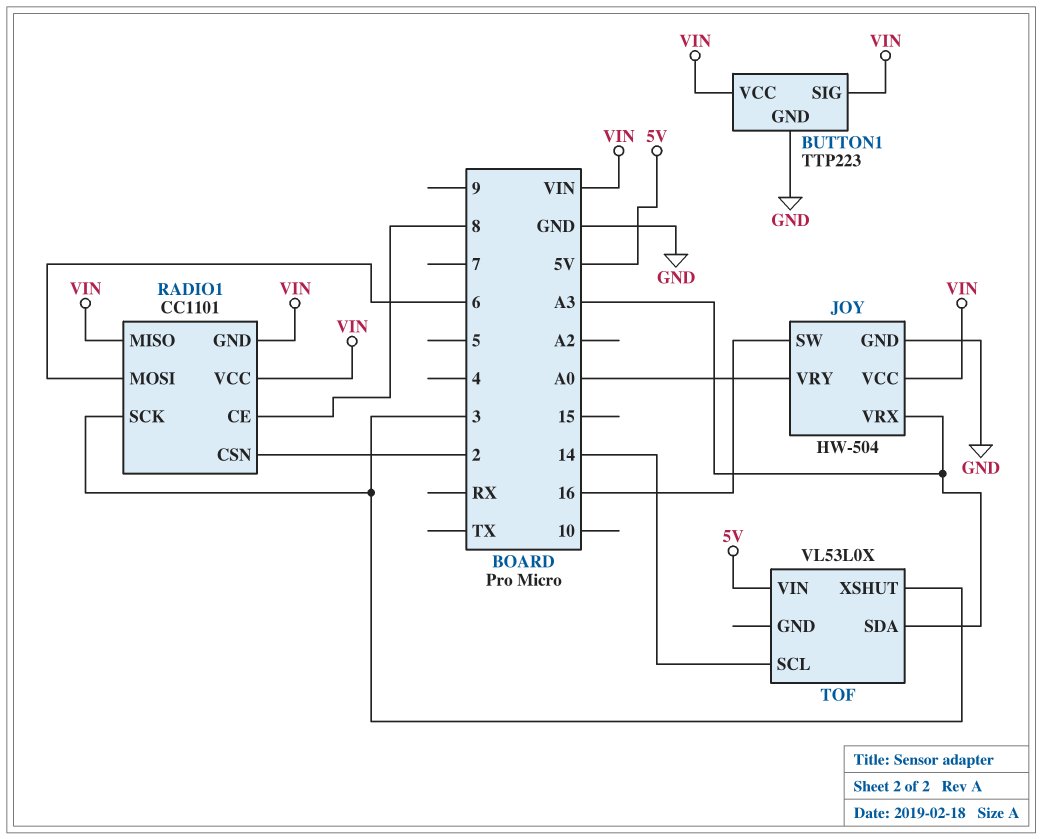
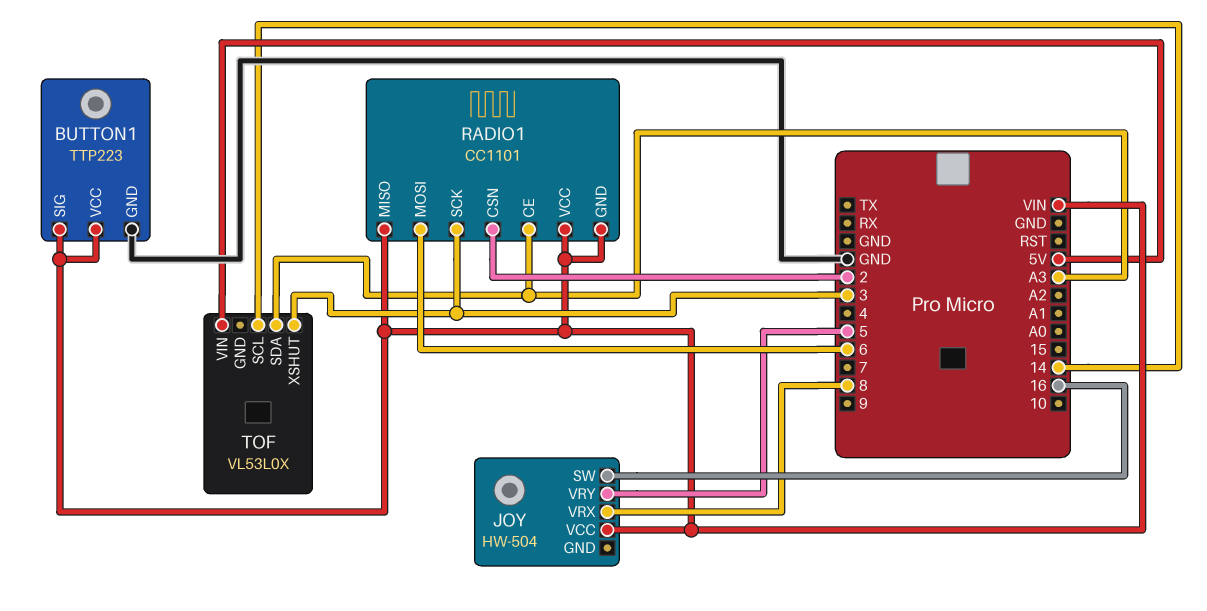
JOY pin GND: GND -> none
JOY pin VRX: A3 -> 8
JOY pin VRY: A0 -> 5
RADIO1 pin CE: 8 -> A3

